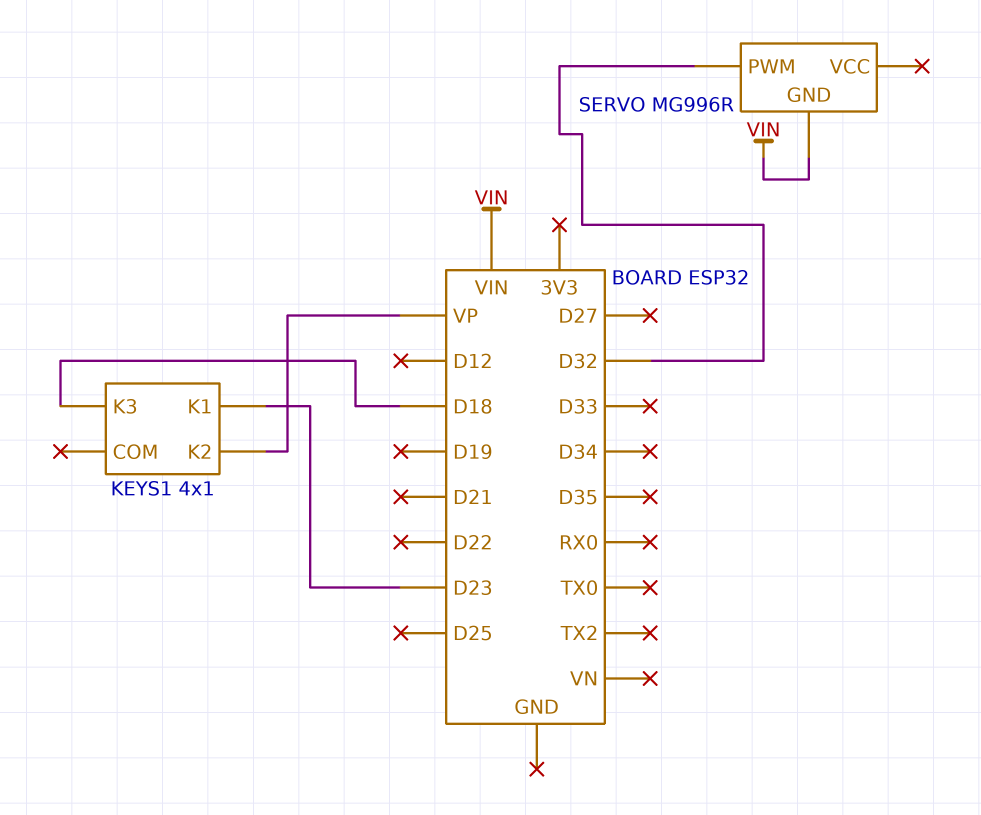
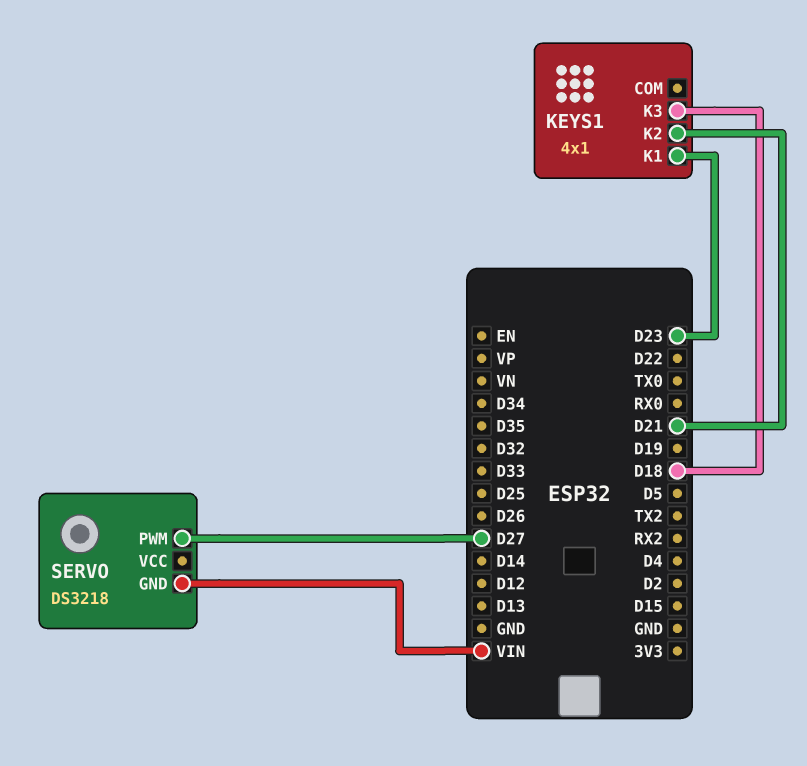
KEYS1 pin K2: VP -> D21
SERVO: MG996R -> DS3218
SERVO pin PWM: D32 -> D27

